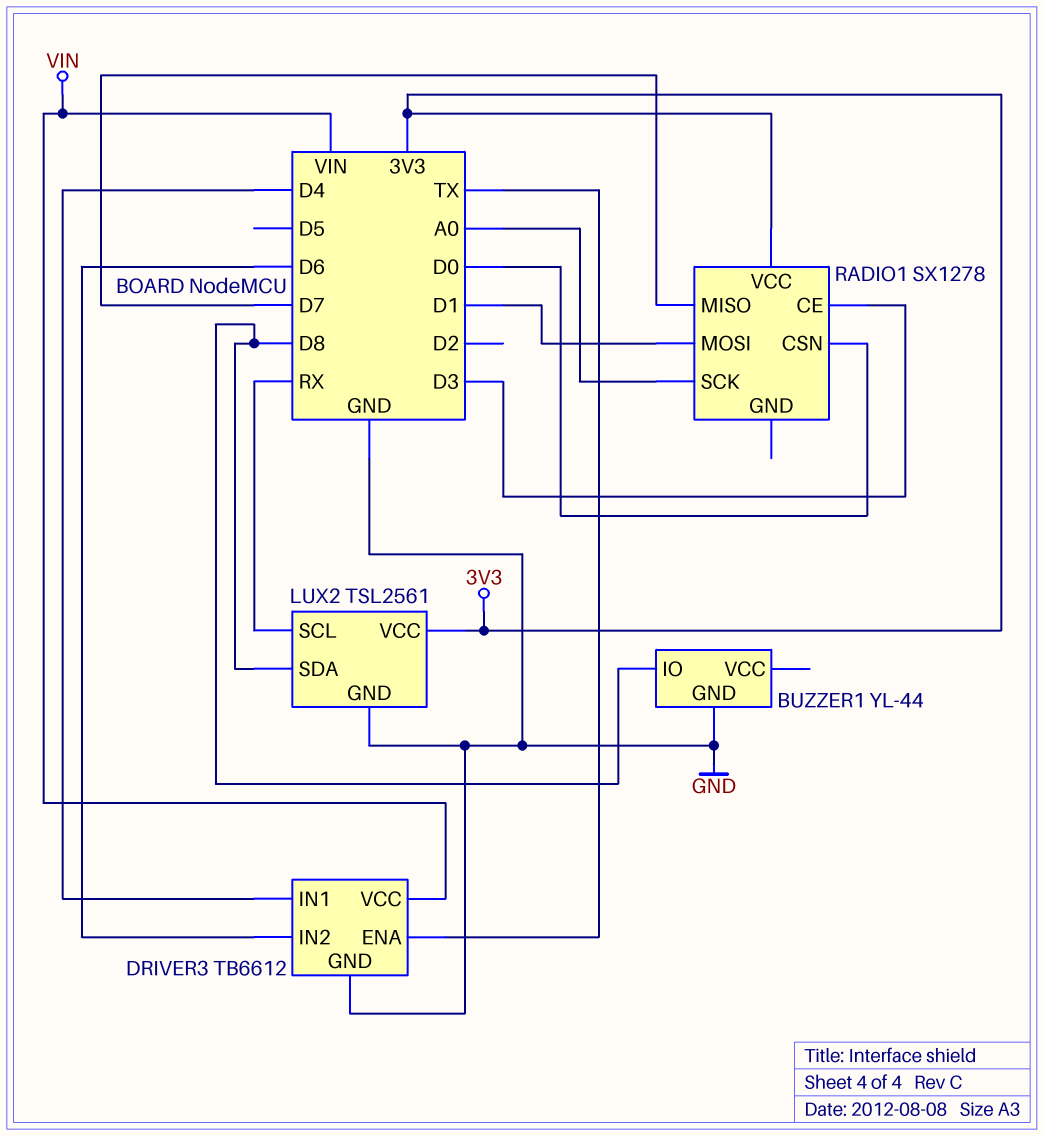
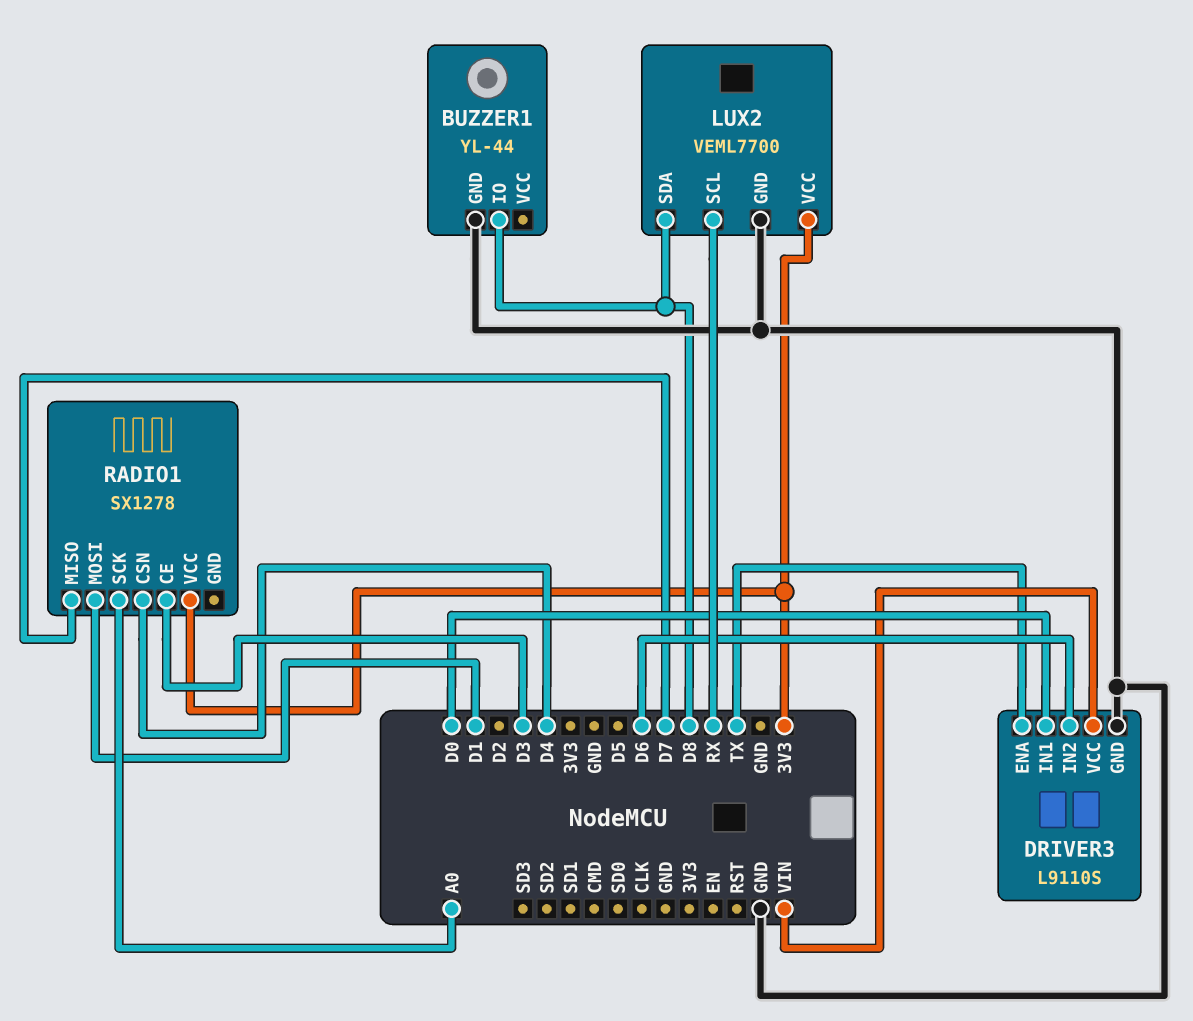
DRIVER3: TB6612 -> L9110S
DRIVER3 pin IN1: D4 -> D0
LUX2: TSL2561 -> VEML7700
RADIO1 pin CSN: D0 -> D4

